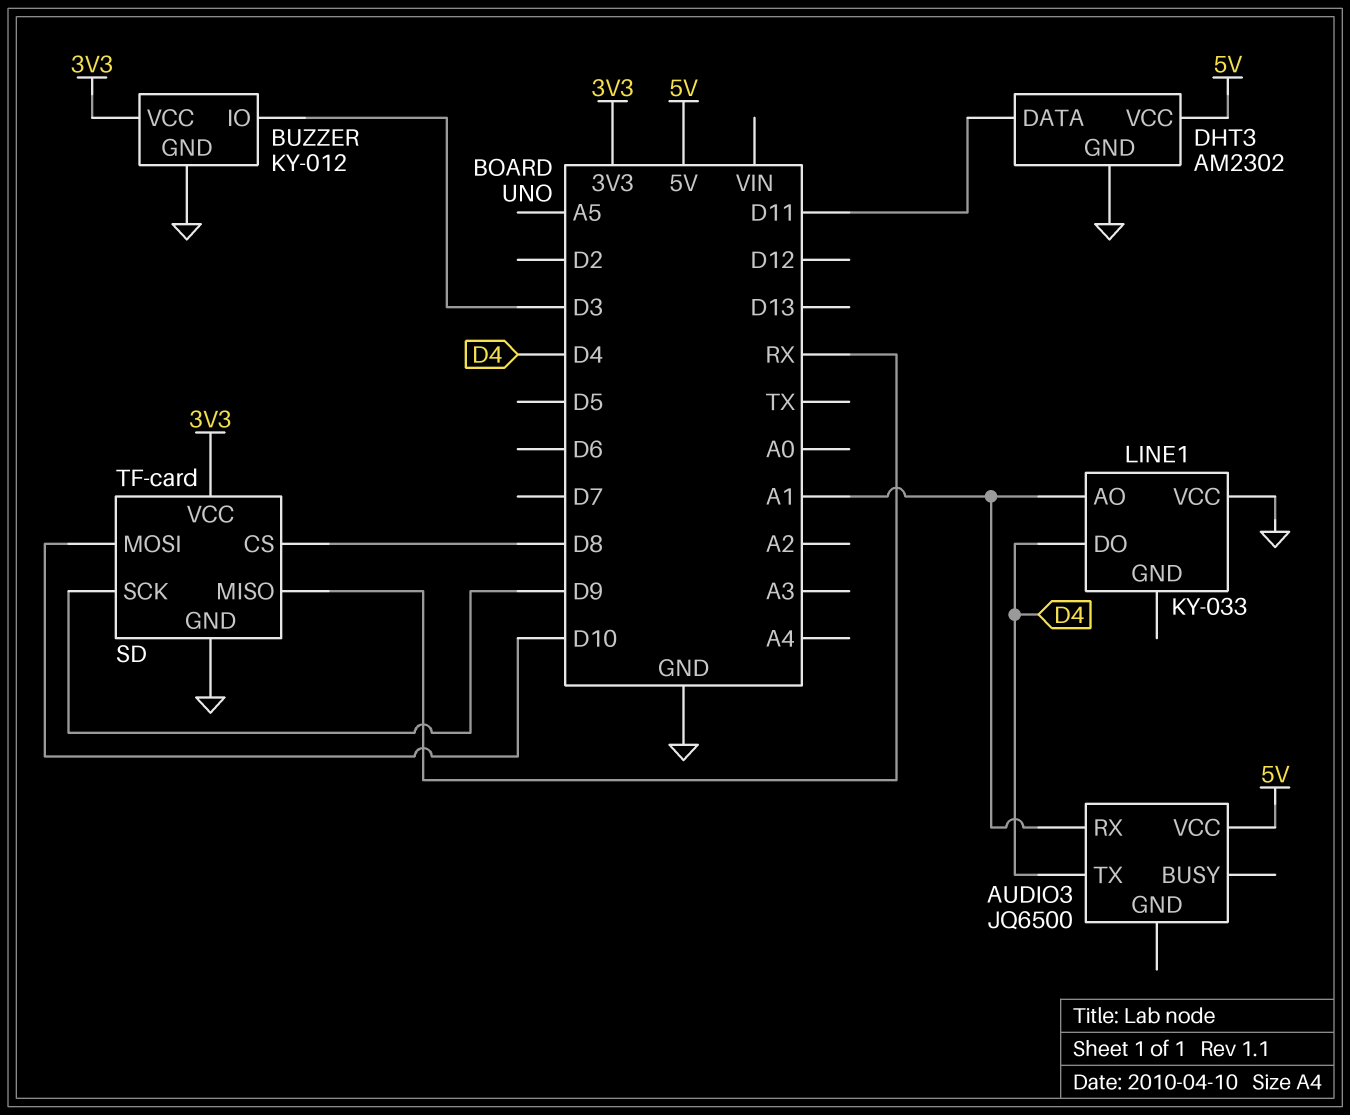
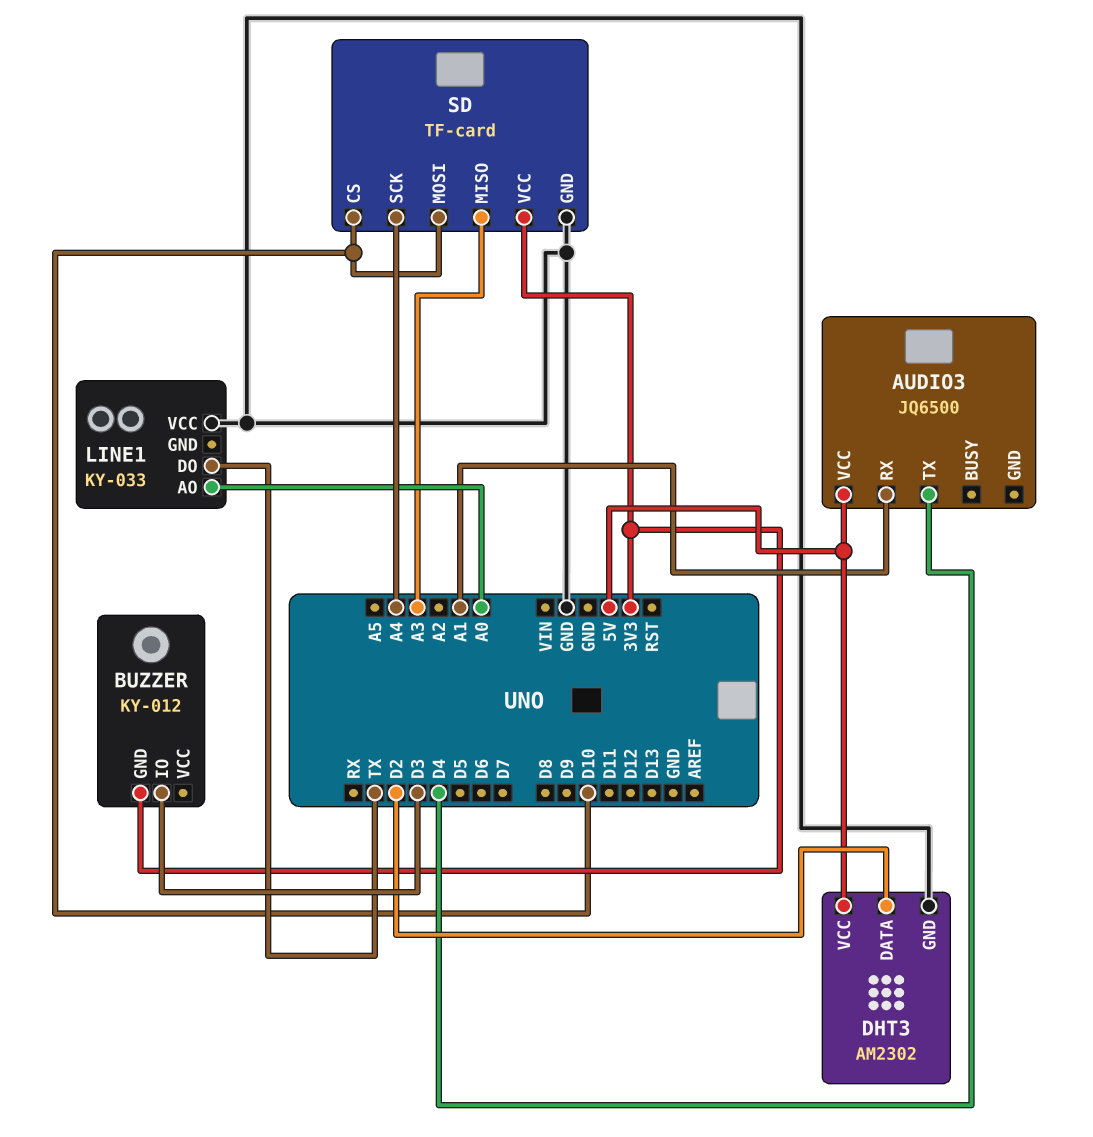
BUZZER pin GND: GND -> 3V3
BUZZER pin VCC: 3V3 -> none
DHT3 pin DATA: D11 -> D2
LINE1 pin AO: A1 -> A0
LINE1 pin DO: D4 -> TX
SD pin CS: D8 -> D10
SD pin MISO: RX -> A3
SD pin SCK: D9 -> A4

